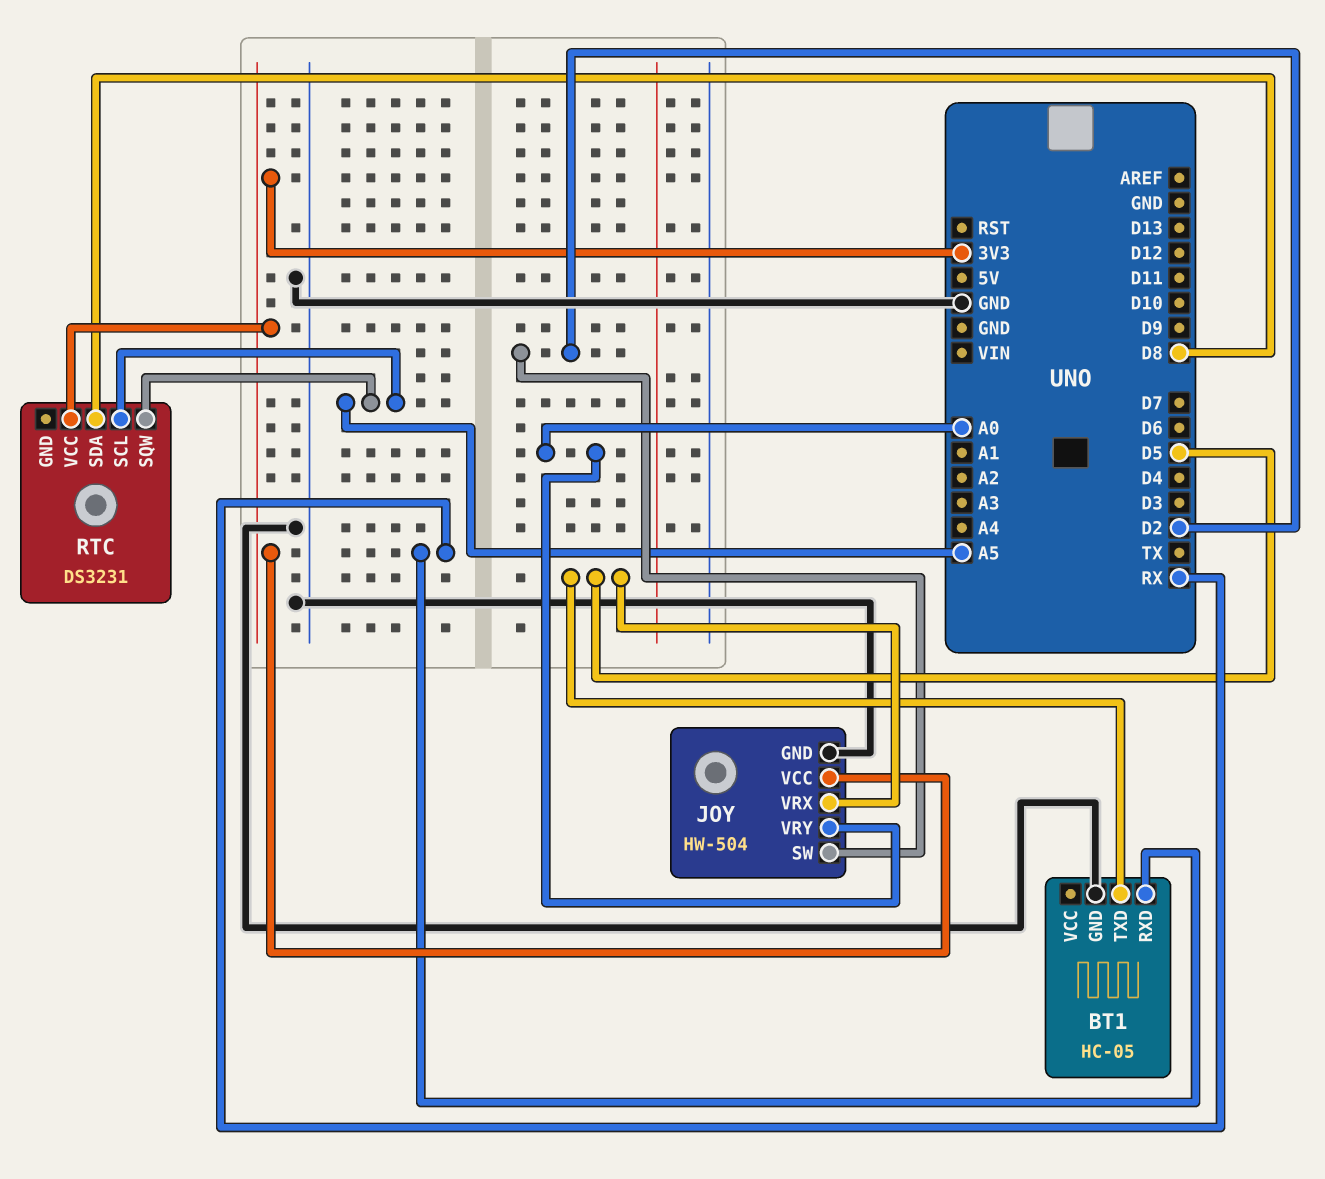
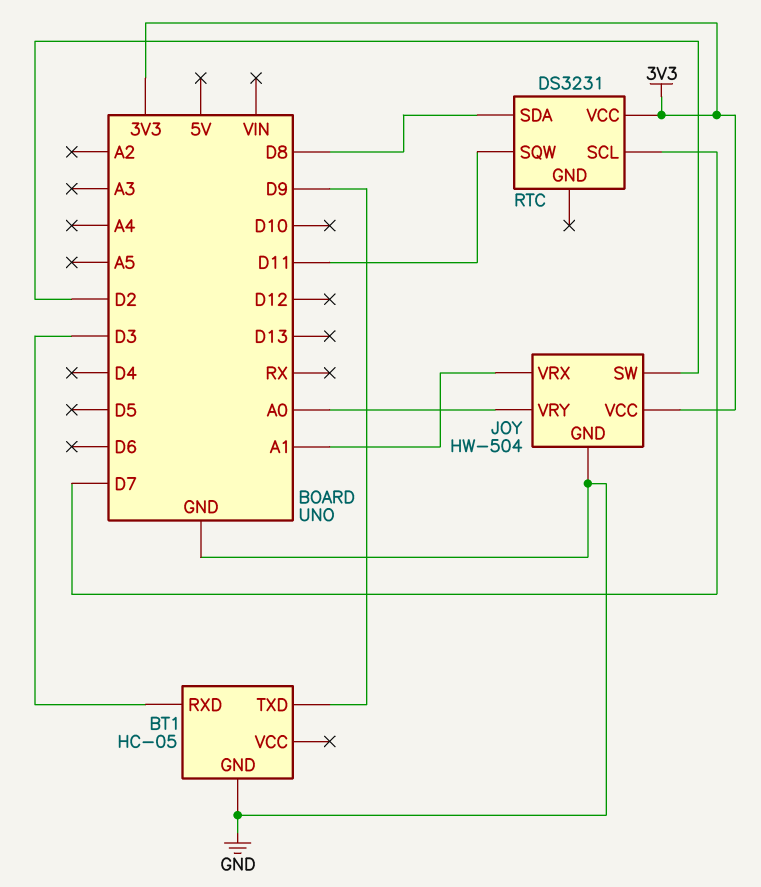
BT1 pin RXD: RX -> D3
BT1 pin TXD: D5 -> D9
JOY pin VRX: D5 -> A1
RTC pin SCL: A5 -> D7
RTC pin SQW: A5 -> D11

